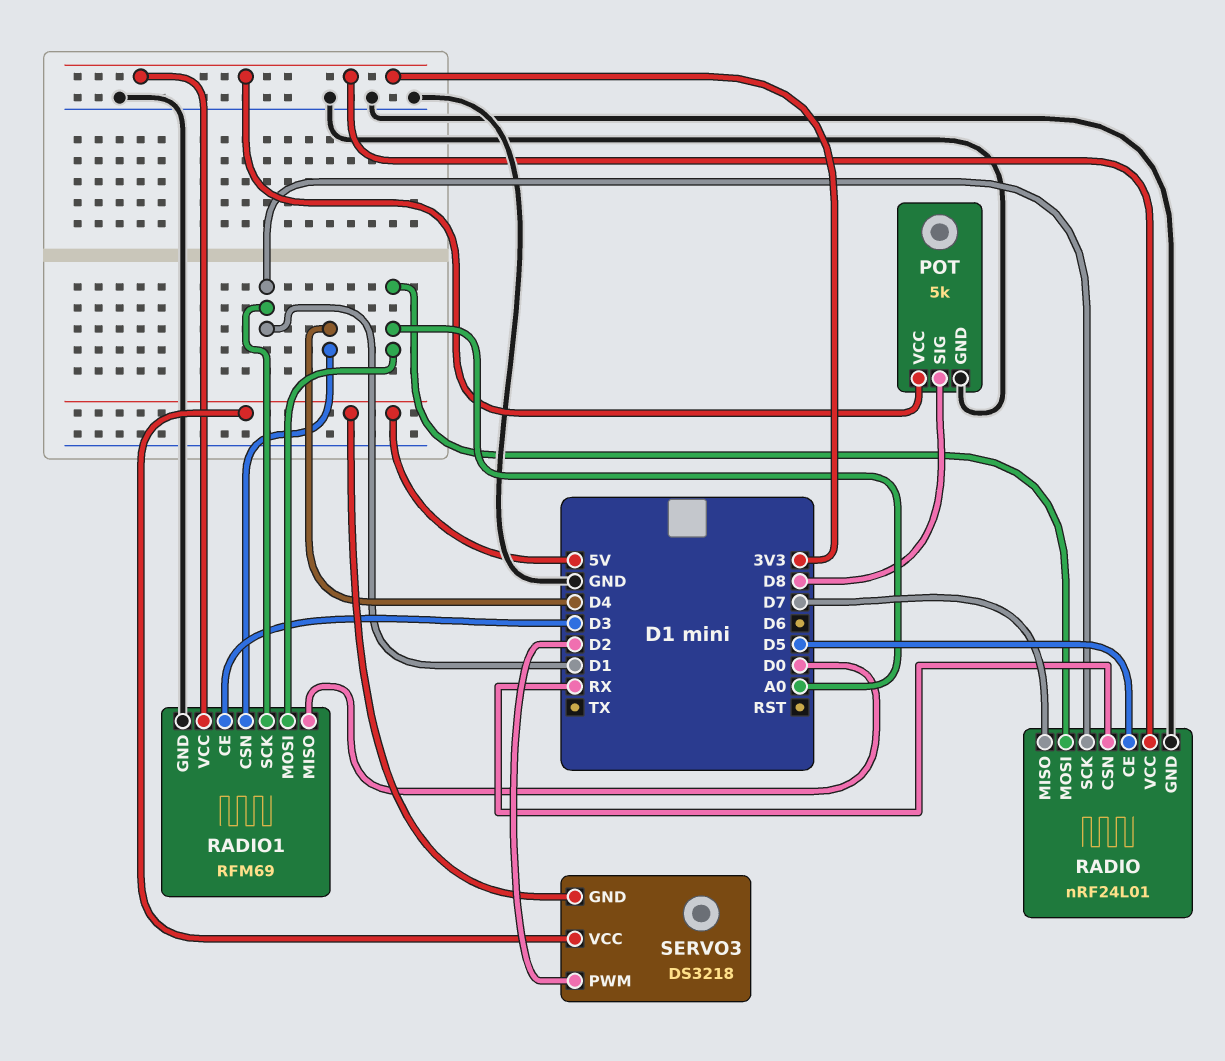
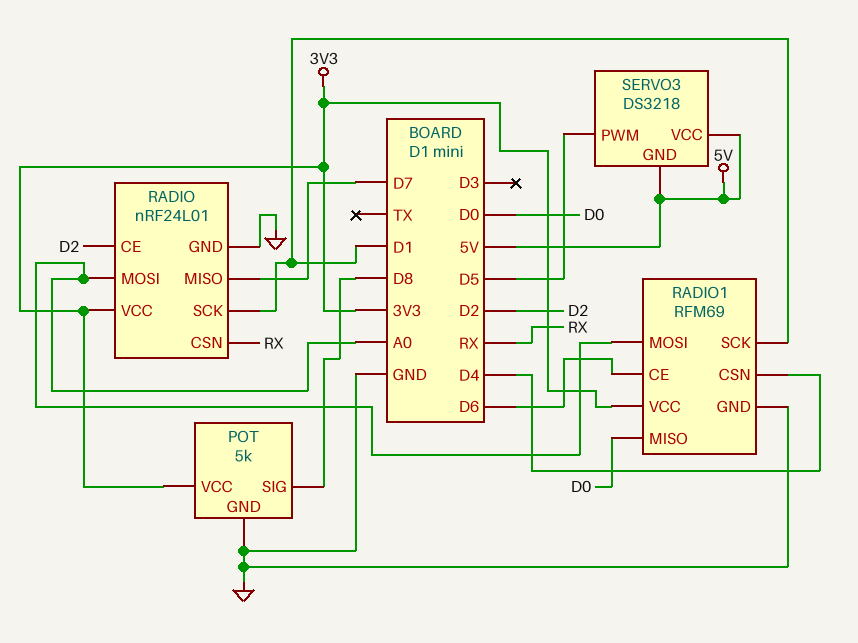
RADIO pin CE: D5 -> D2
RADIO1 pin CE: D3 -> D6
SERVO3 pin PWM: D2 -> D5

